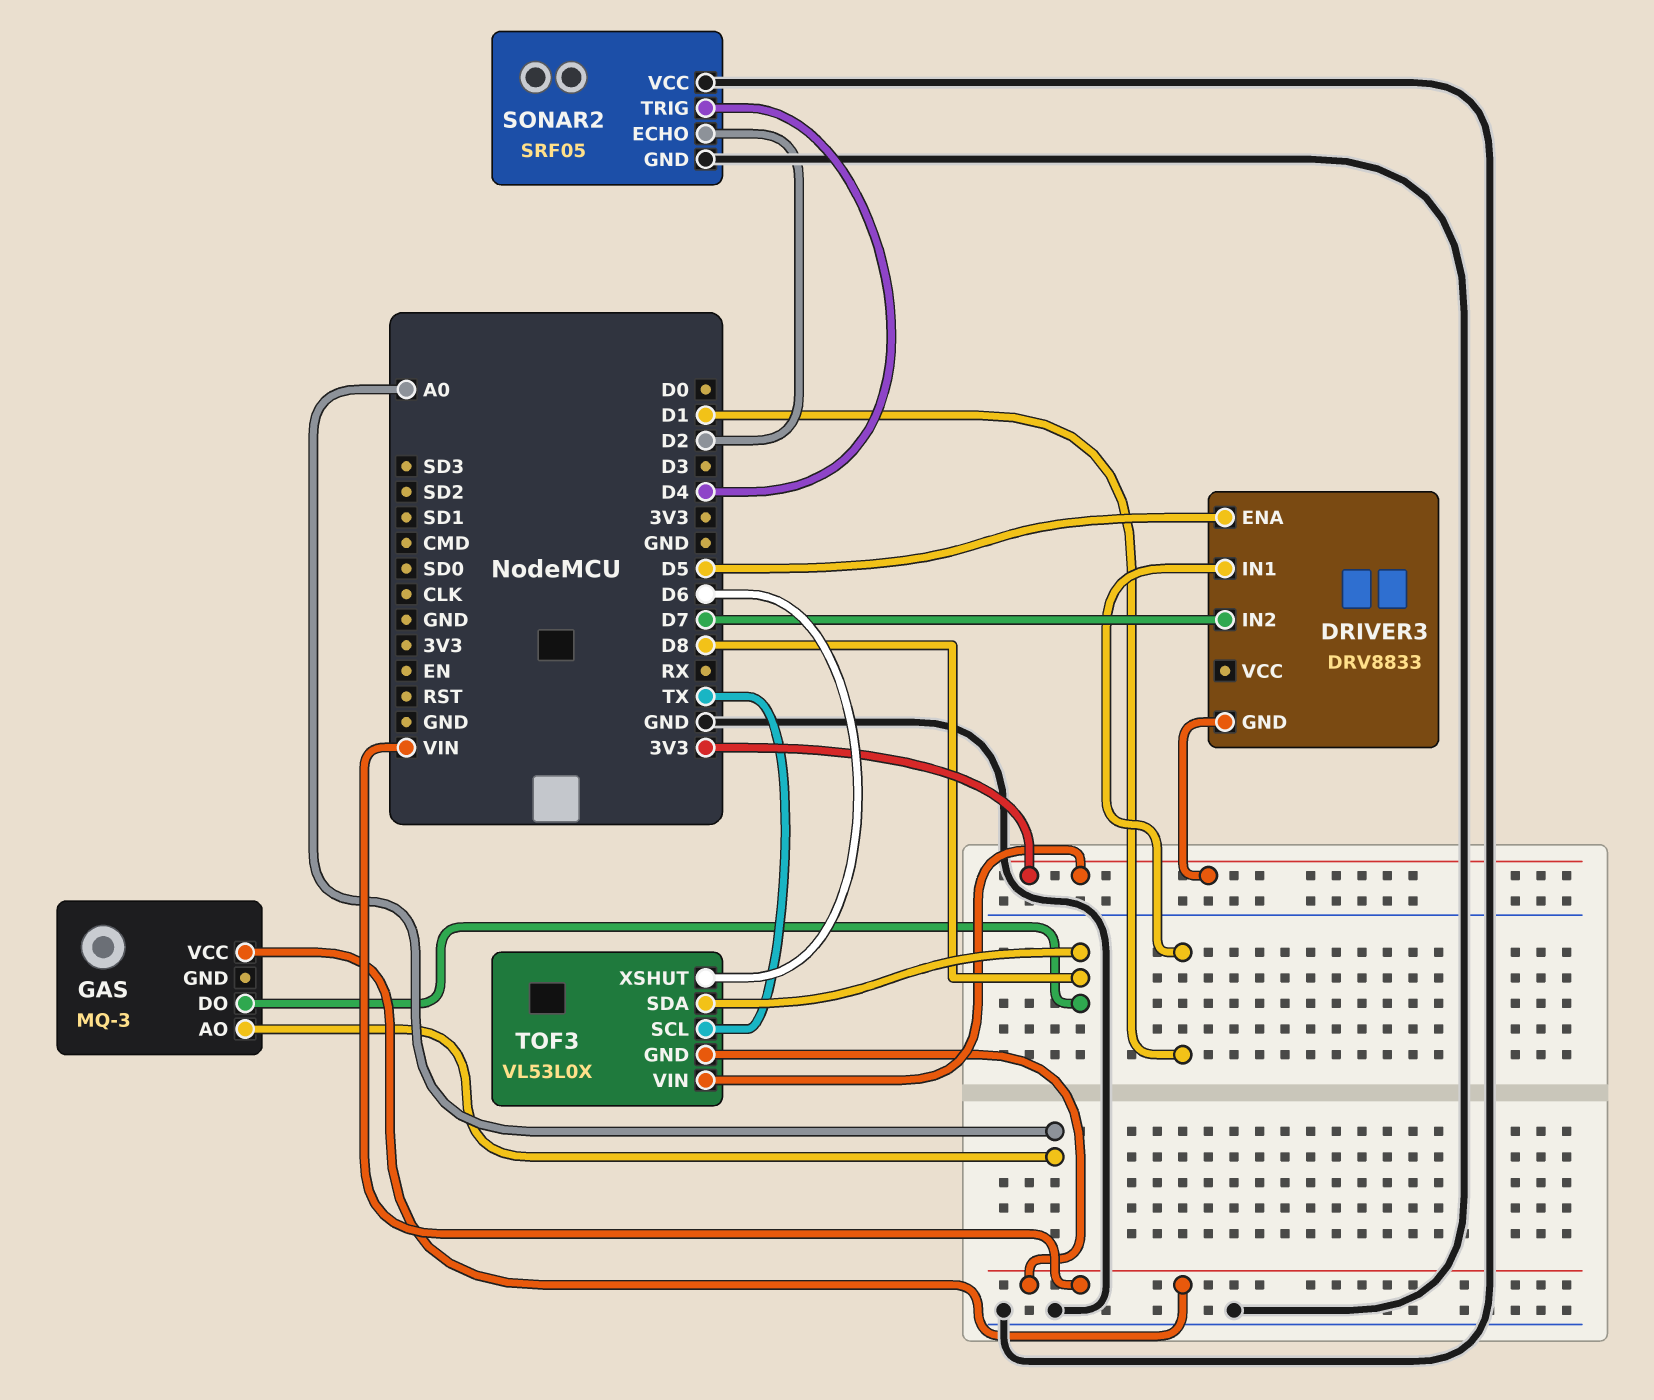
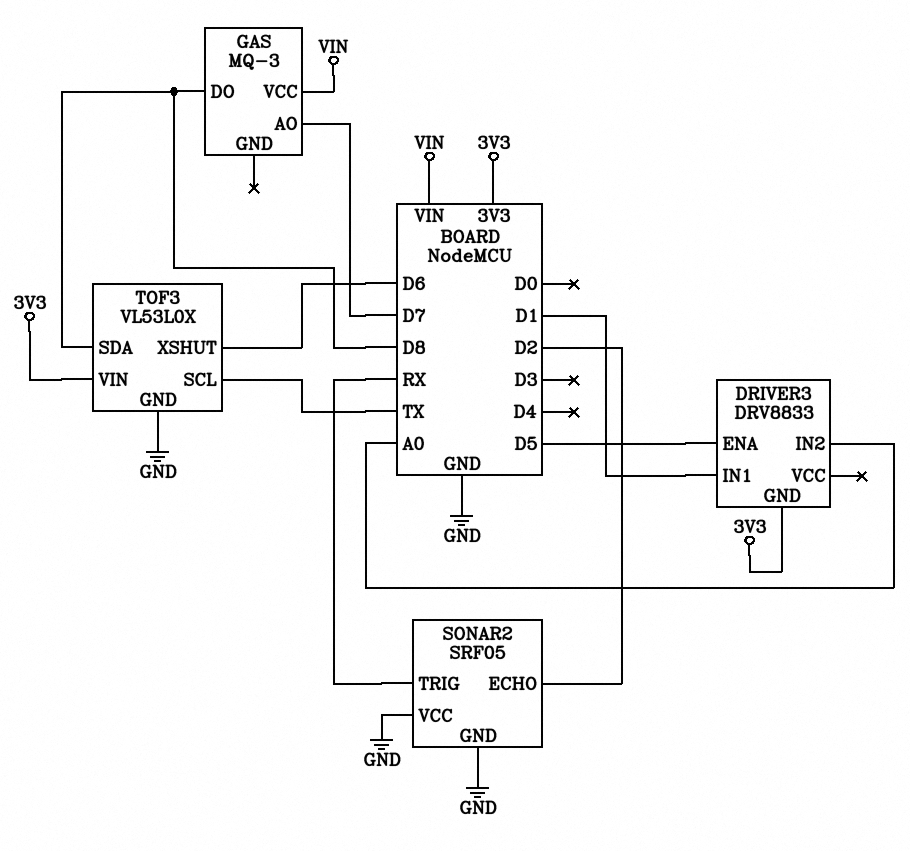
DRIVER3 pin IN2: D7 -> A0
GAS pin AO: A0 -> D7
SONAR2 pin TRIG: D4 -> RX
TOF3 pin GND: VIN -> GND

